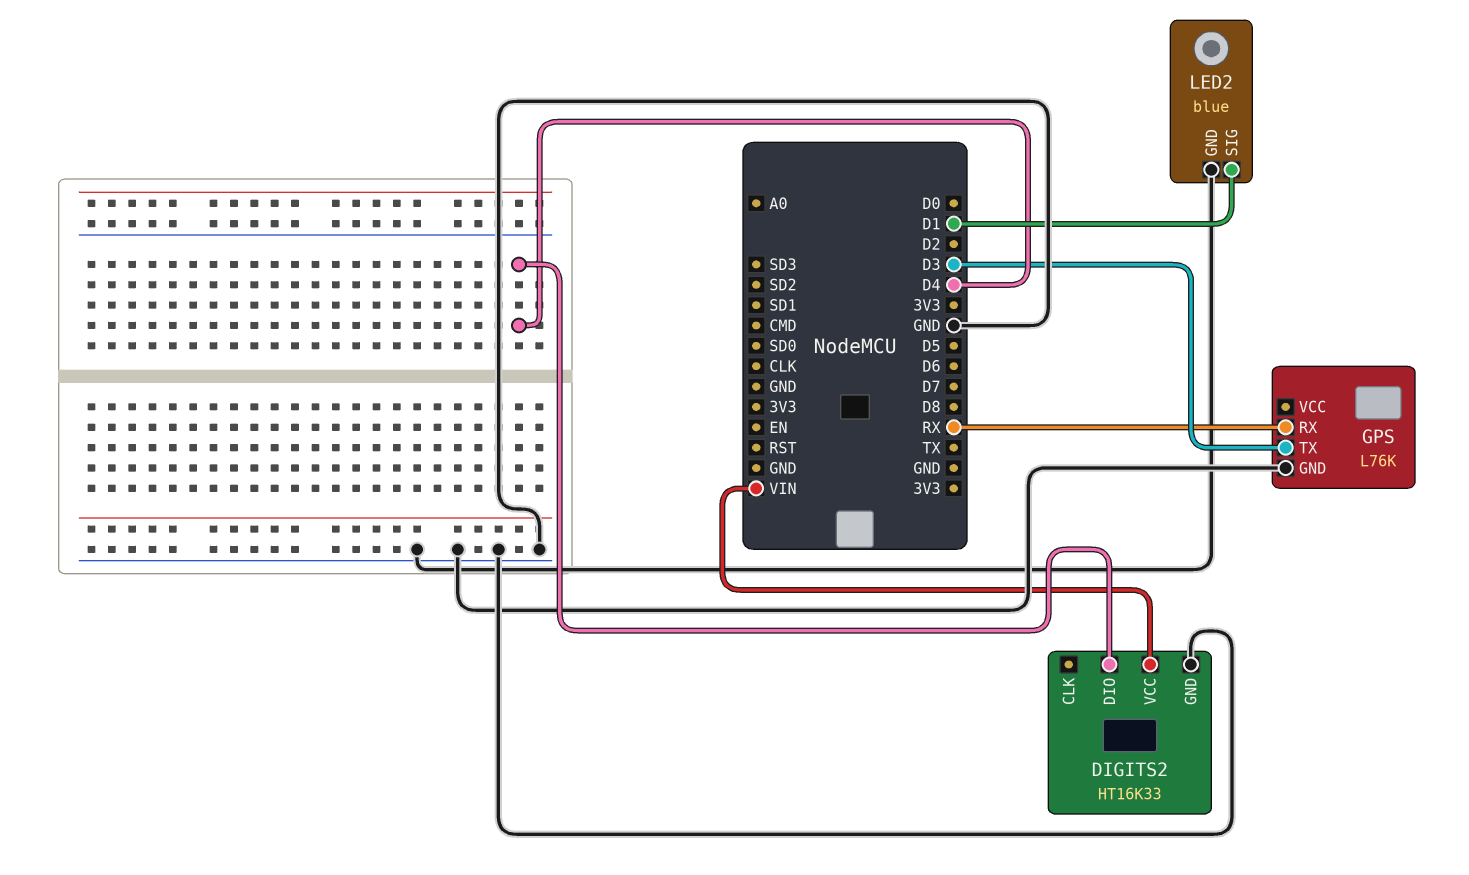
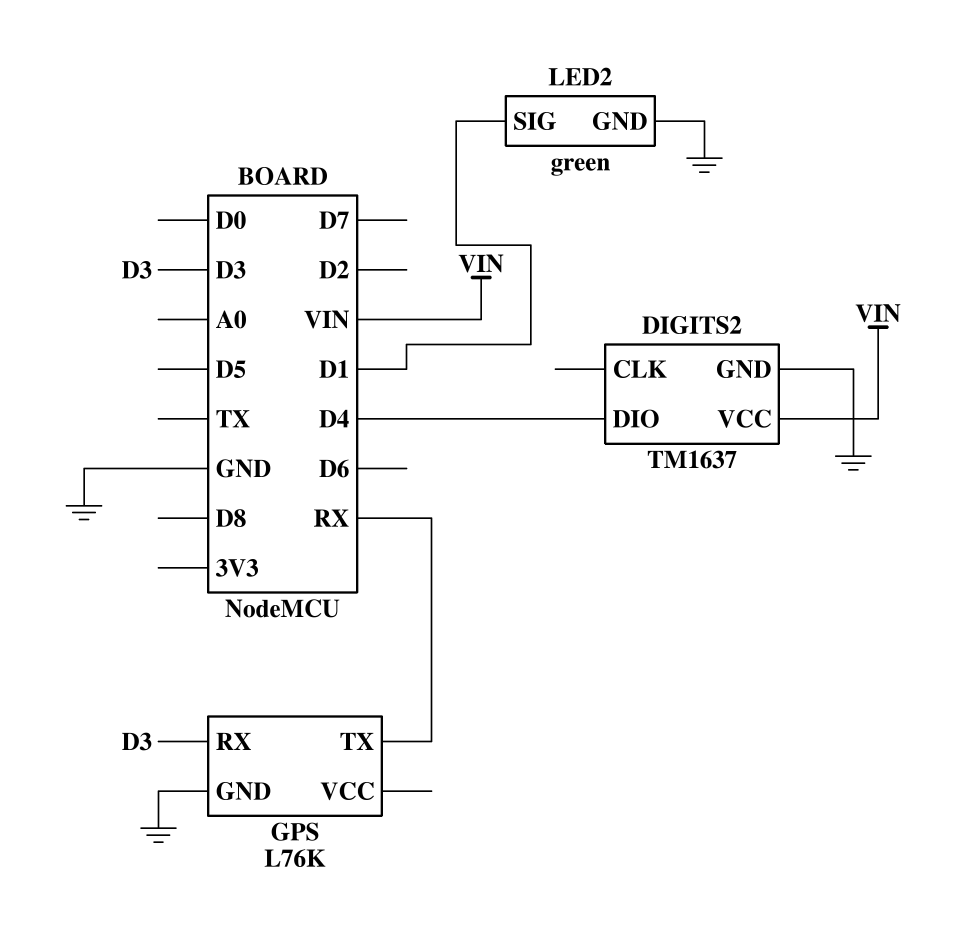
DIGITS2: HT16K33 -> TM1637
GPS pin RX: RX -> D3
GPS pin TX: D3 -> RX
LED2: blue -> green

